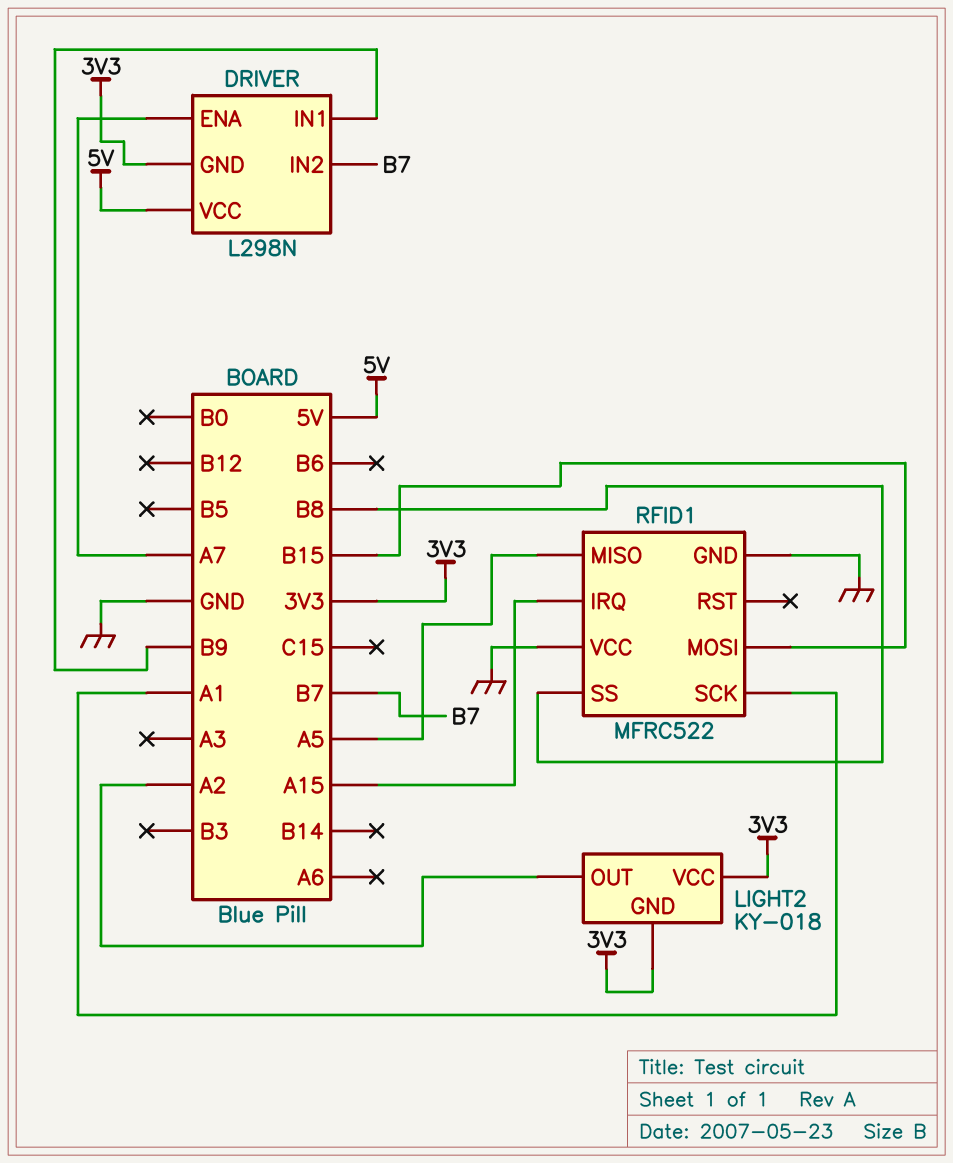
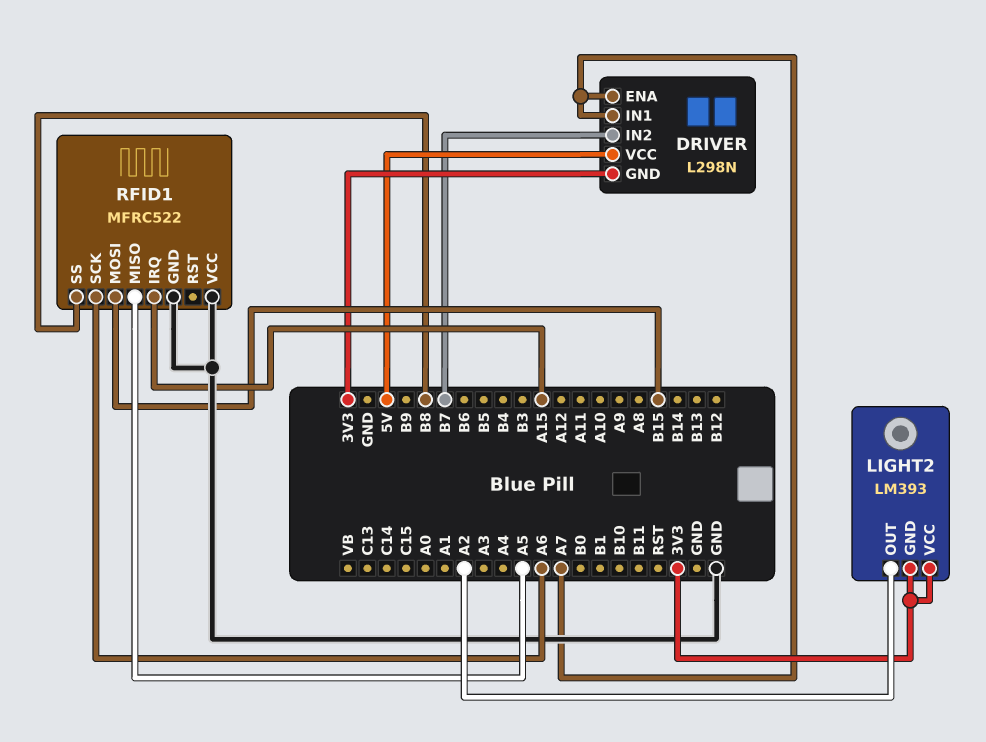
DRIVER pin IN1: B9 -> A7
LIGHT2: KY-018 -> LM393
RFID1 pin SCK: A1 -> A6

